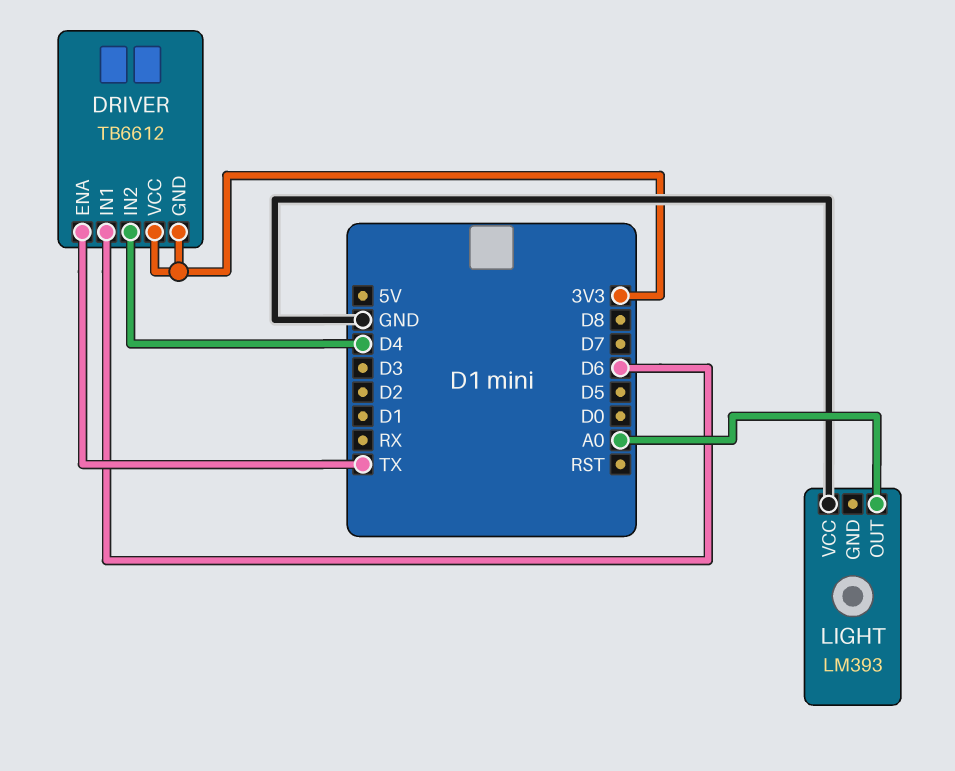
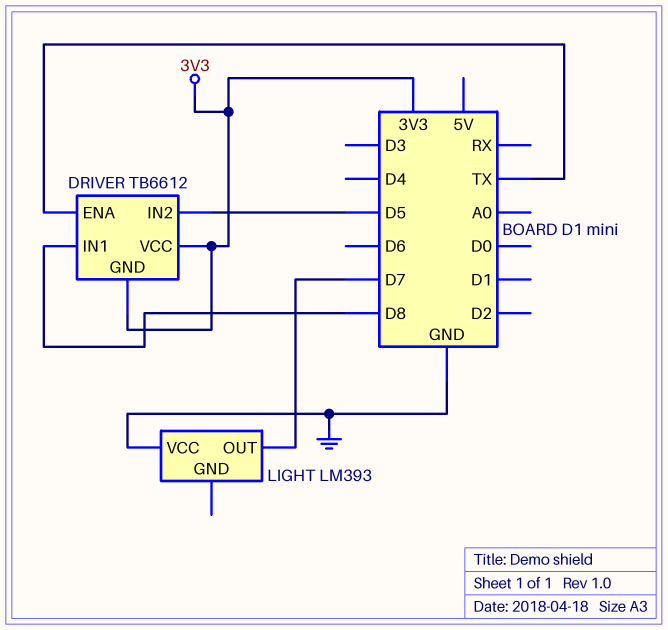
DRIVER pin IN1: D6 -> D8
DRIVER pin IN2: D4 -> D5
LIGHT pin OUT: A0 -> D7

